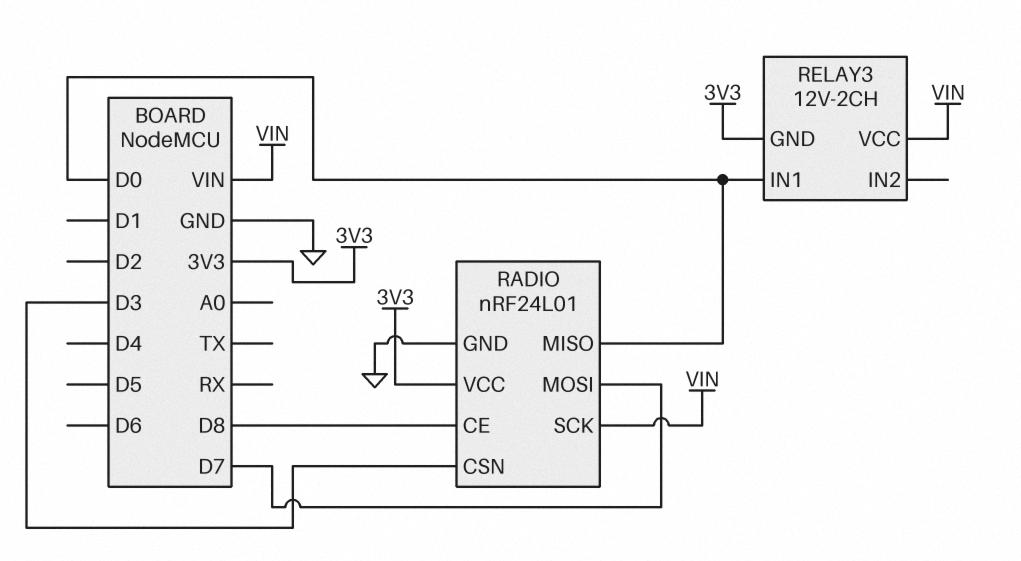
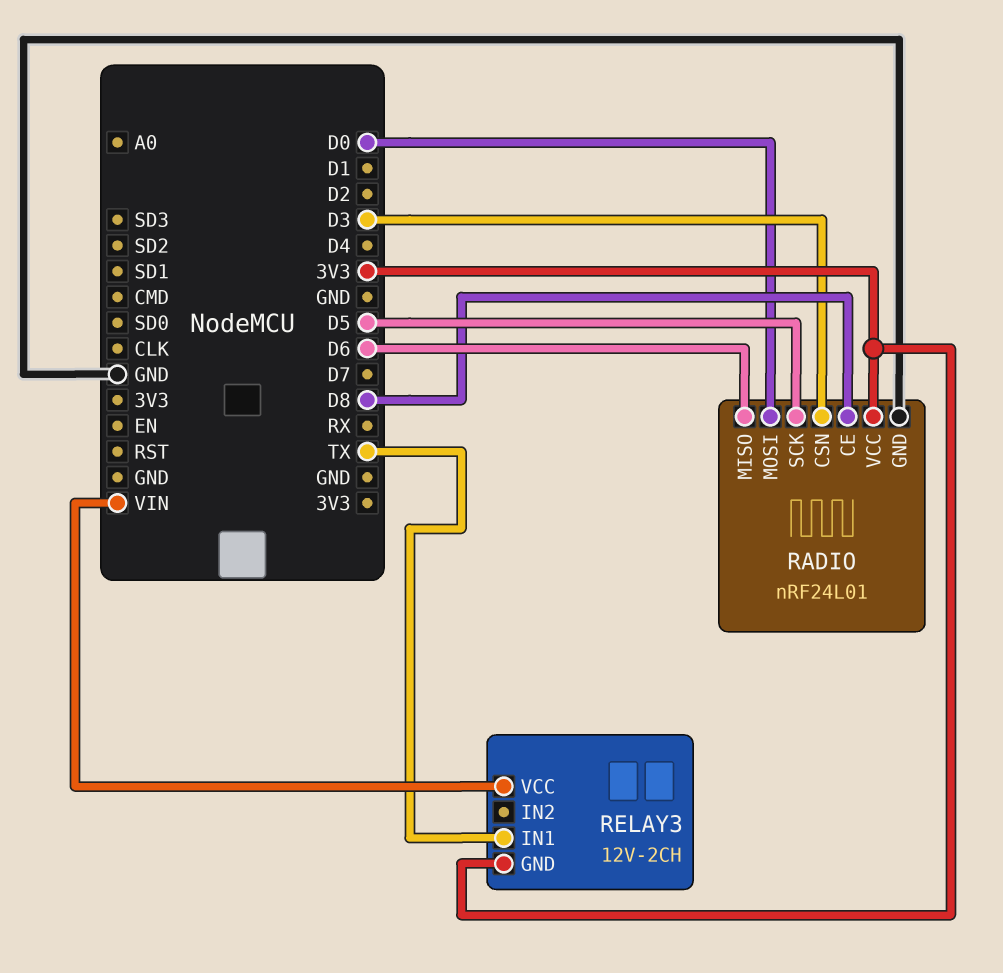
RADIO pin MISO: D0 -> D6
RADIO pin MOSI: D7 -> D0
RADIO pin SCK: VIN -> D5
RELAY3 pin IN1: D0 -> TX

